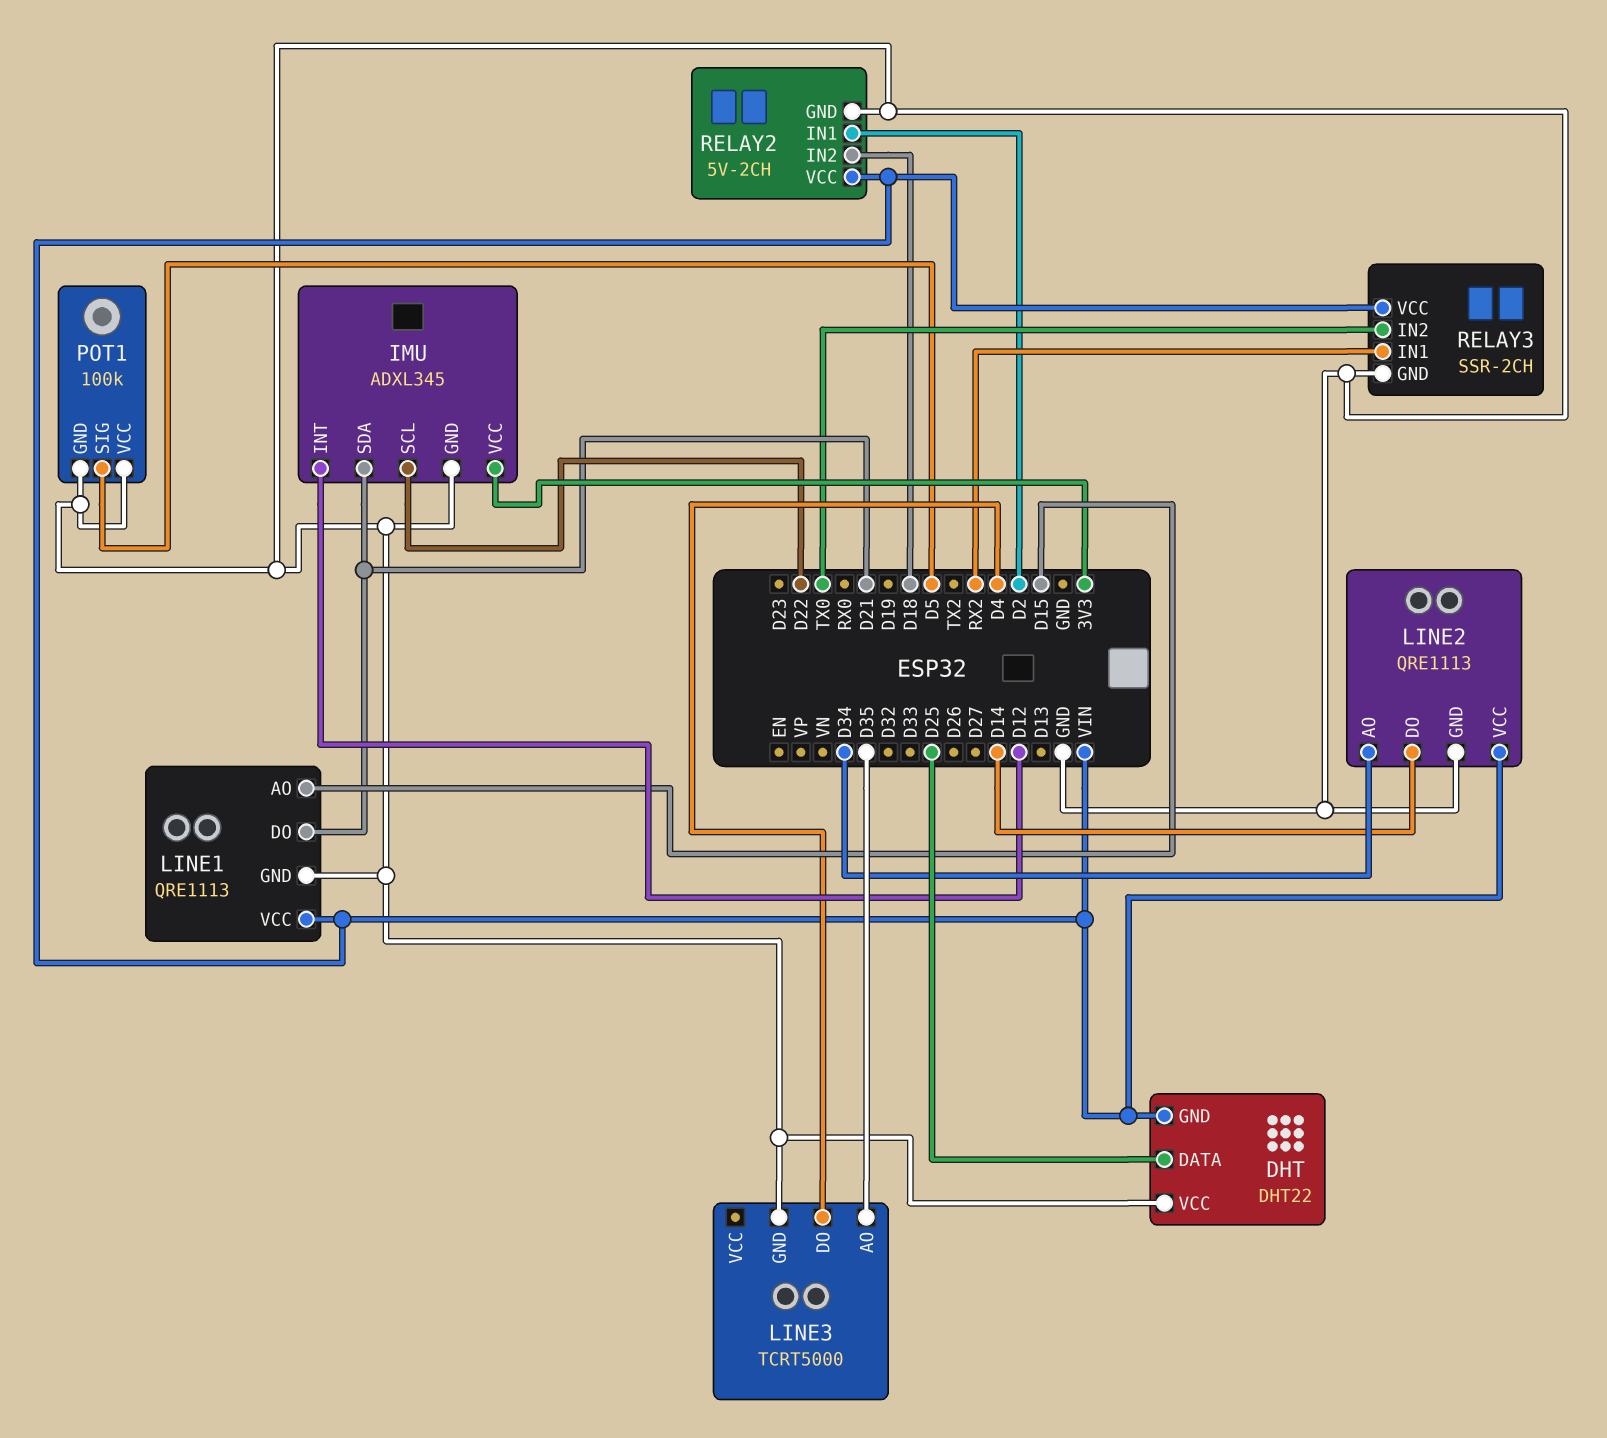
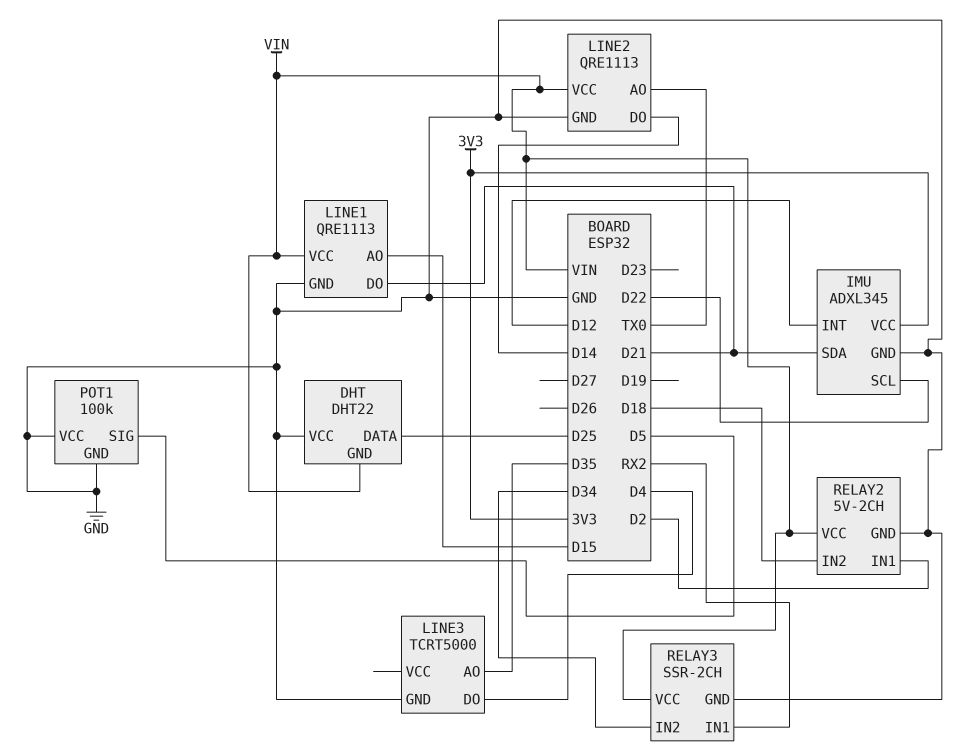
LINE2 pin AO: D34 -> TX0
RELAY3 pin IN2: TX0 -> D34

